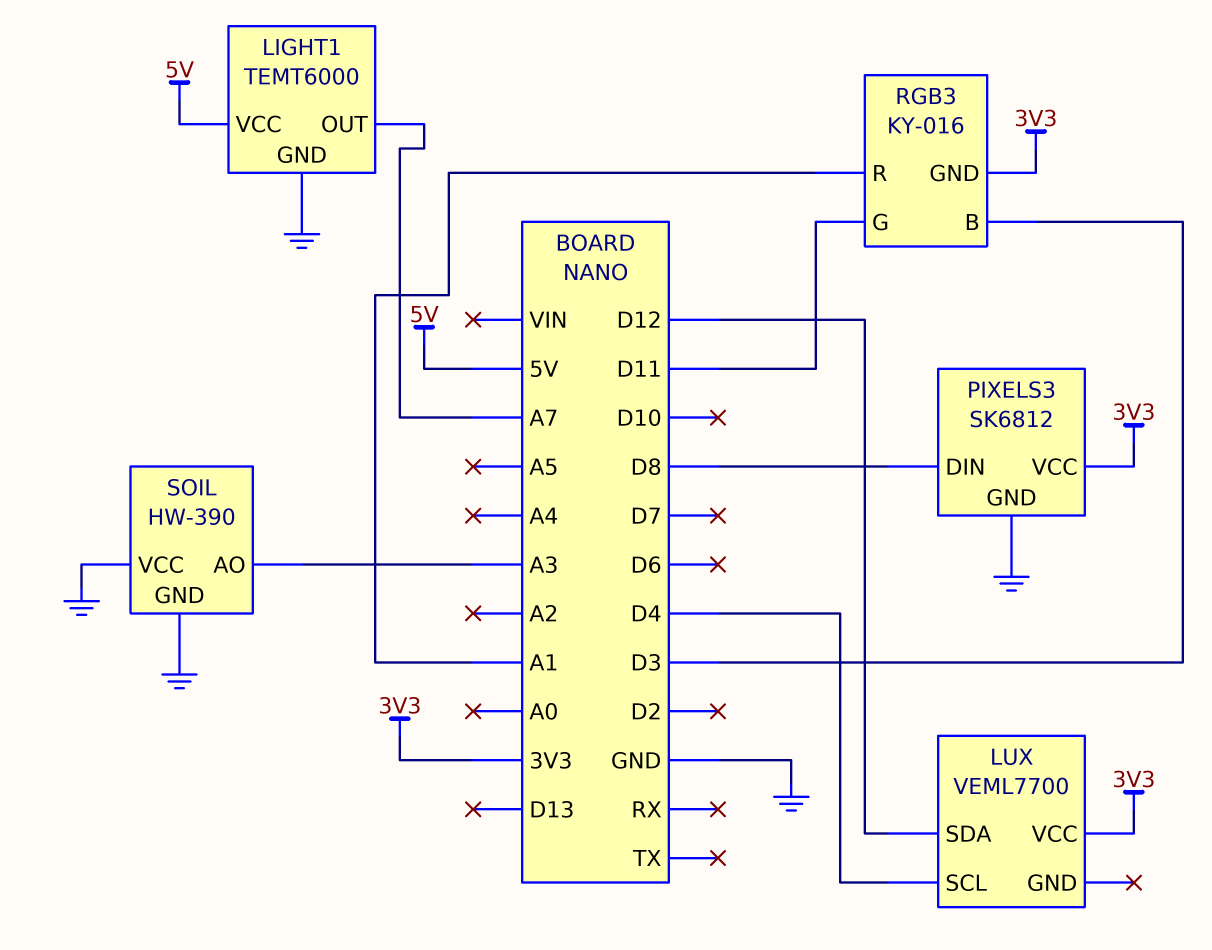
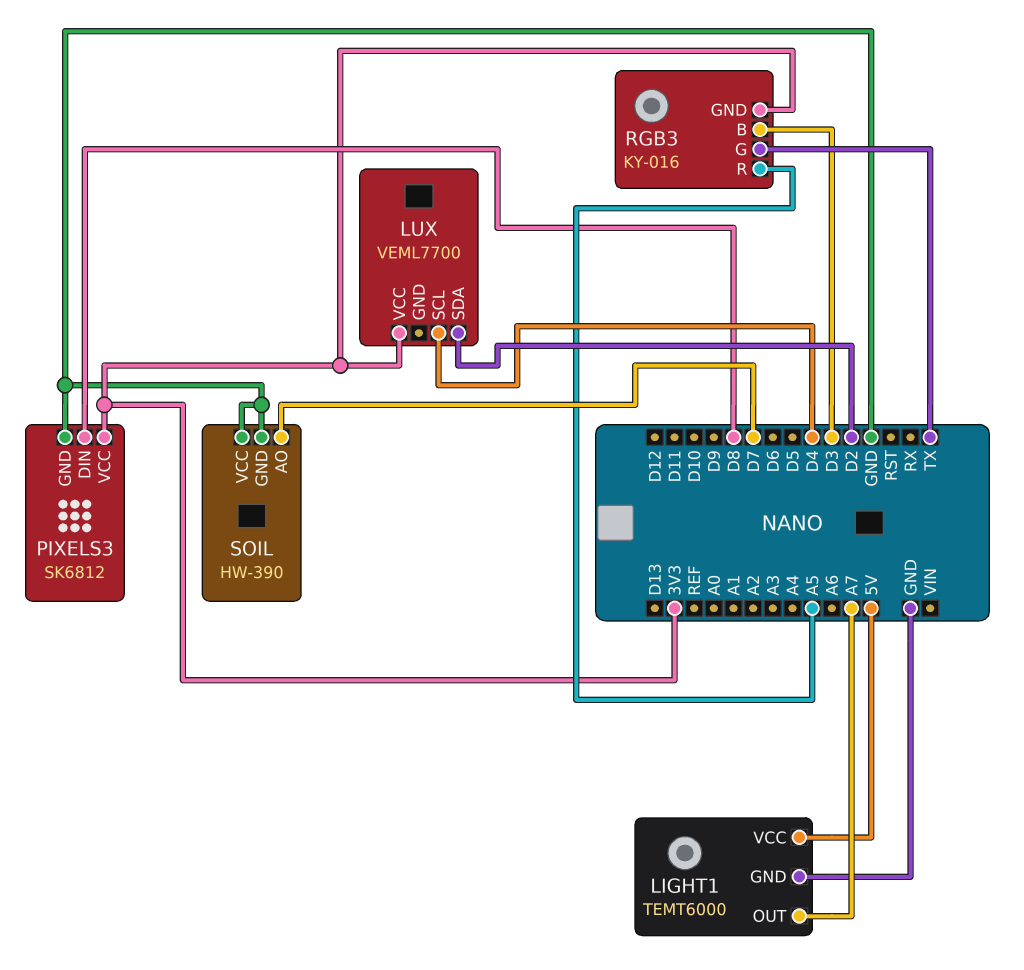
LUX pin SDA: D12 -> D2
RGB3 pin G: D11 -> TX
RGB3 pin R: A1 -> A5
SOIL pin AO: A3 -> D7

